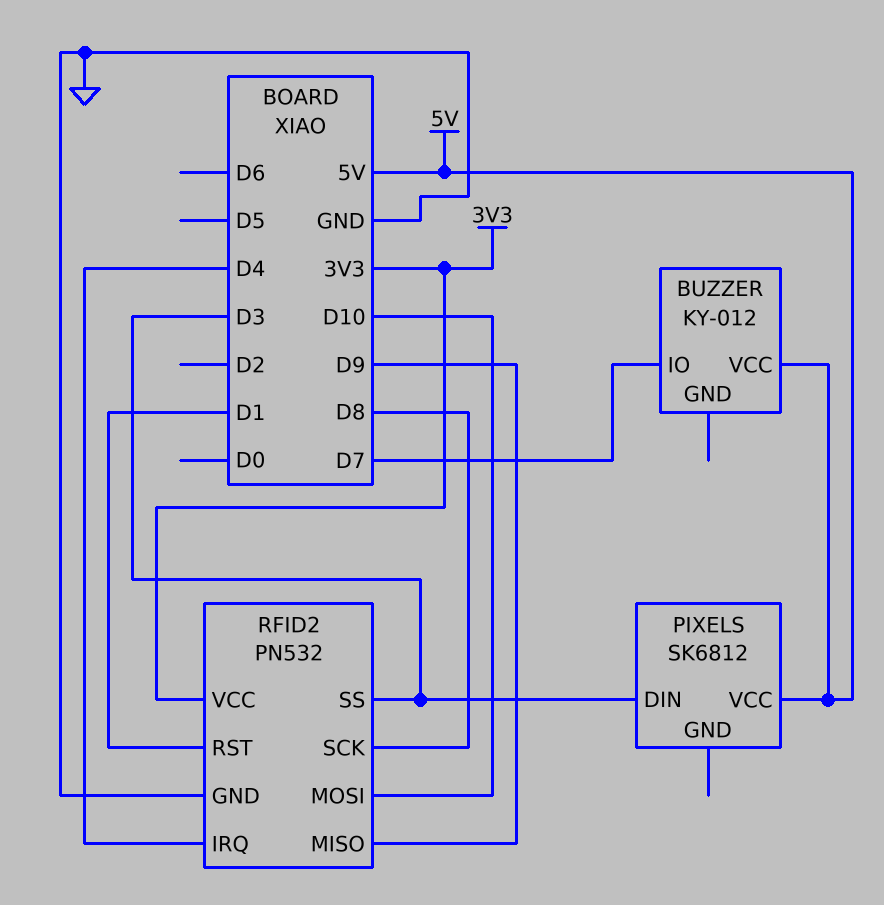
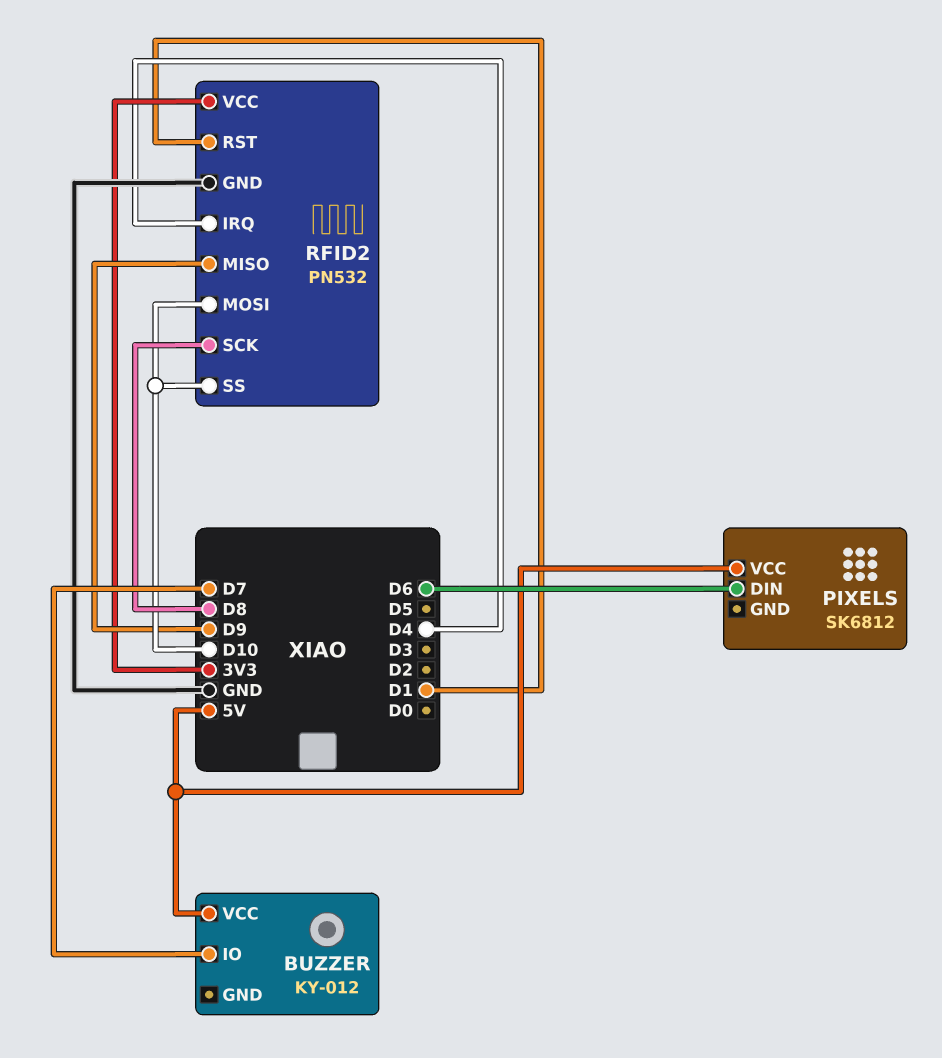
PIXELS pin DIN: D3 -> D6
RFID2 pin SS: D3 -> D10

